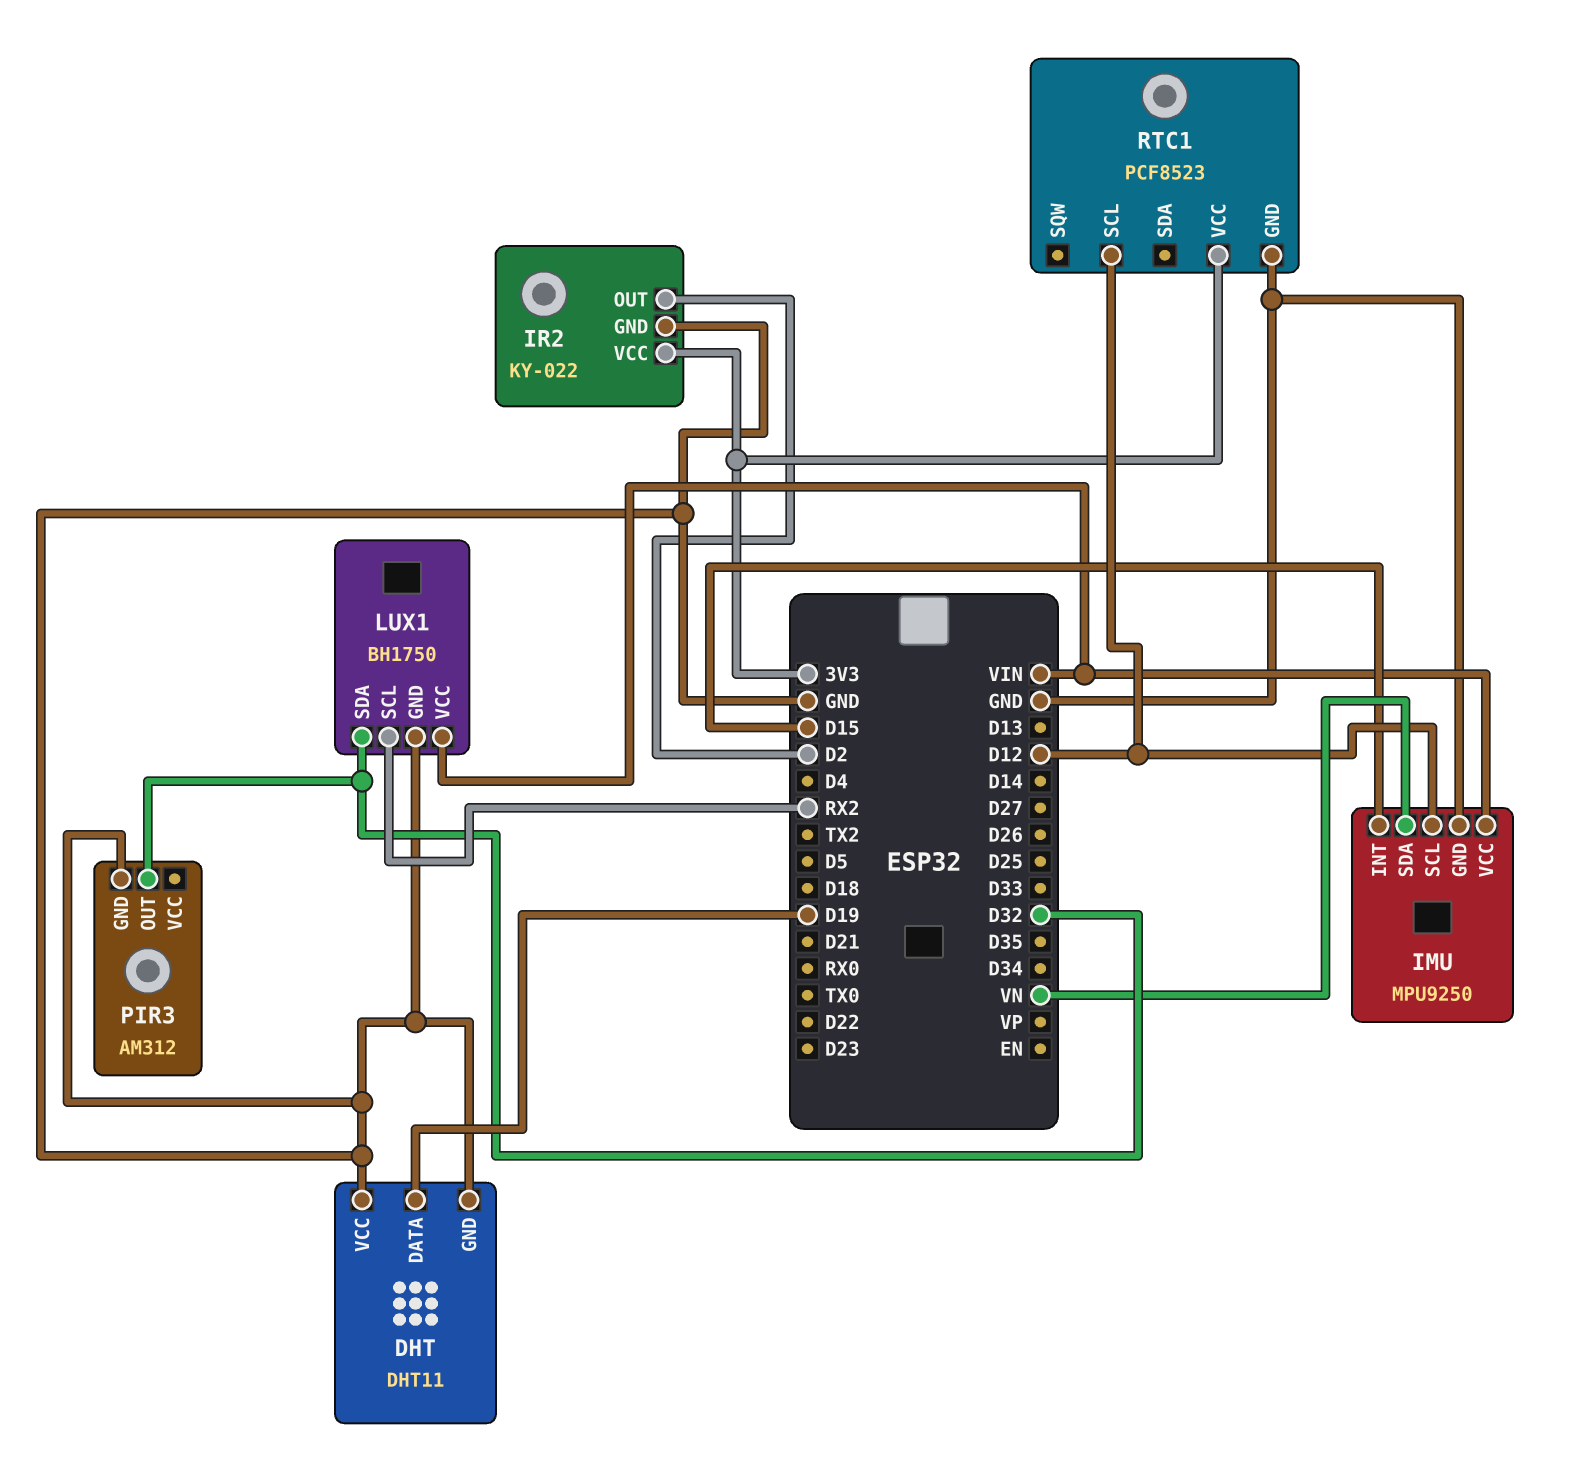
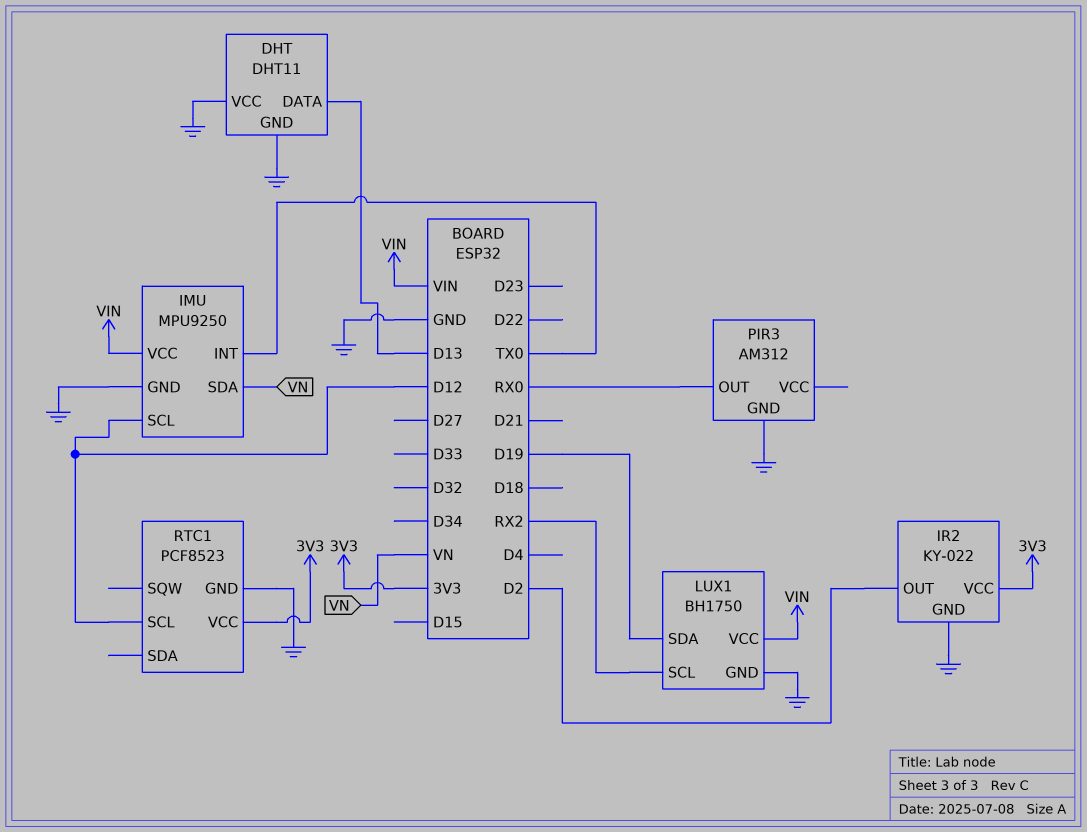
DHT pin DATA: D19 -> D13
IMU pin INT: D15 -> TX0
LUX1 pin SDA: D32 -> D19
PIR3 pin OUT: D32 -> RX0

